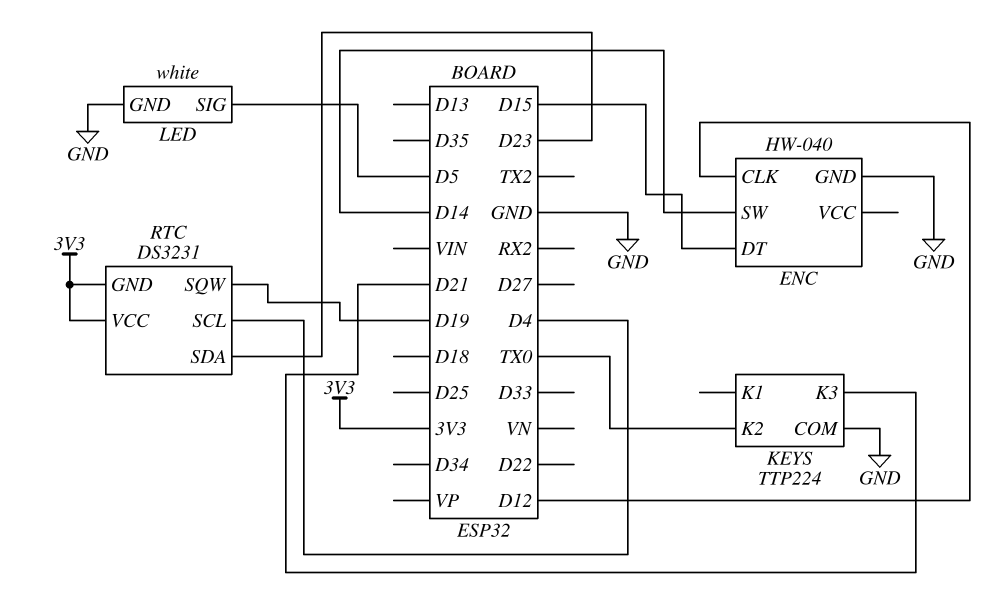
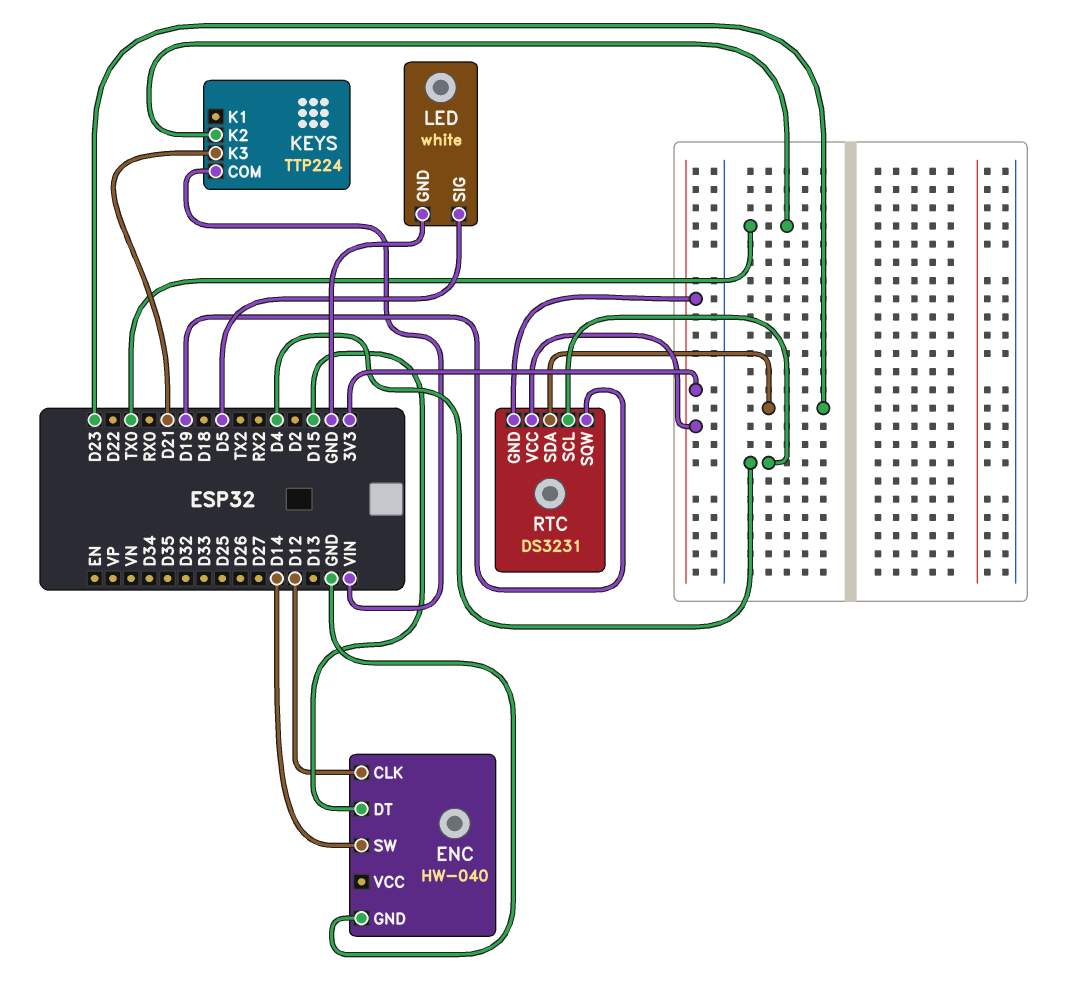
KEYS pin COM: GND -> VIN

